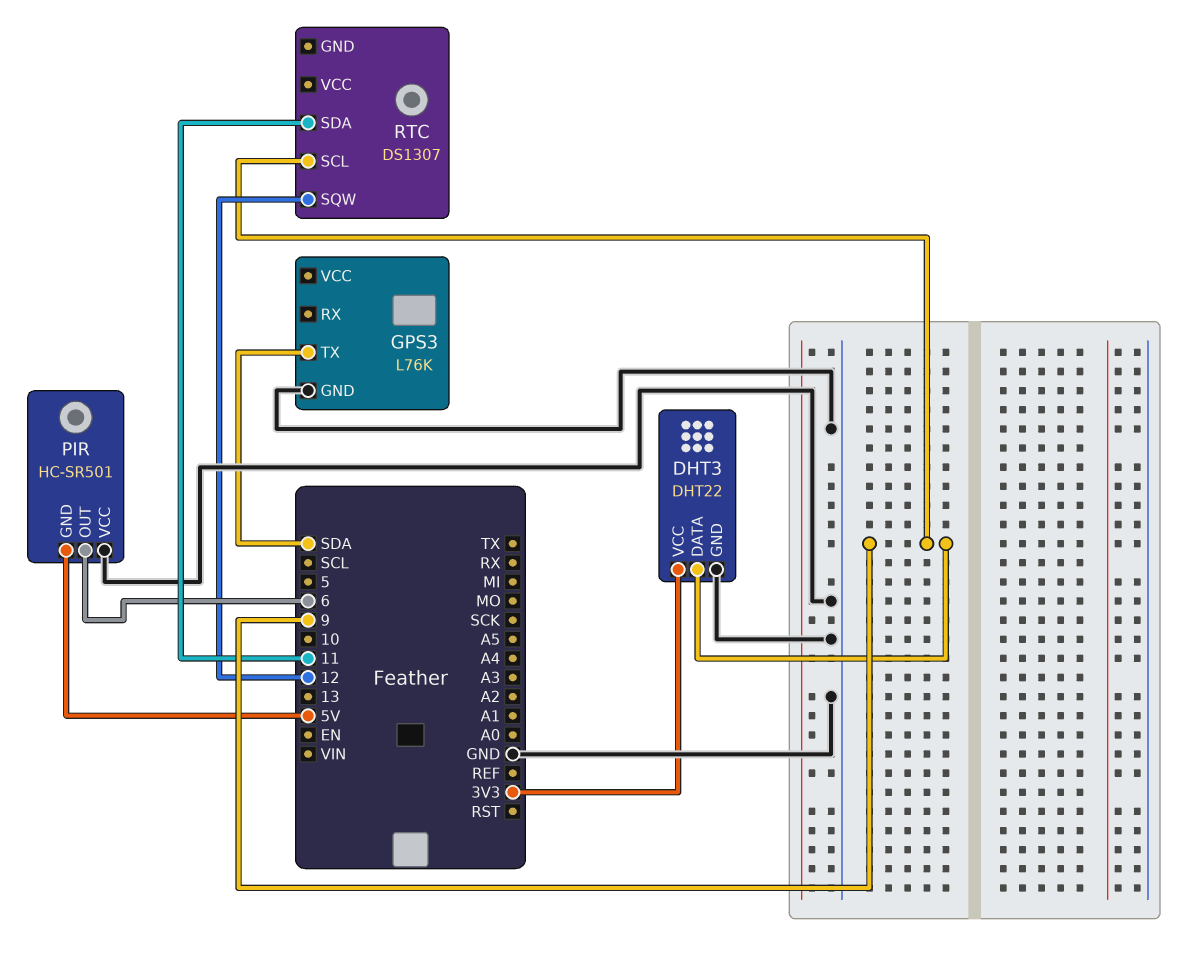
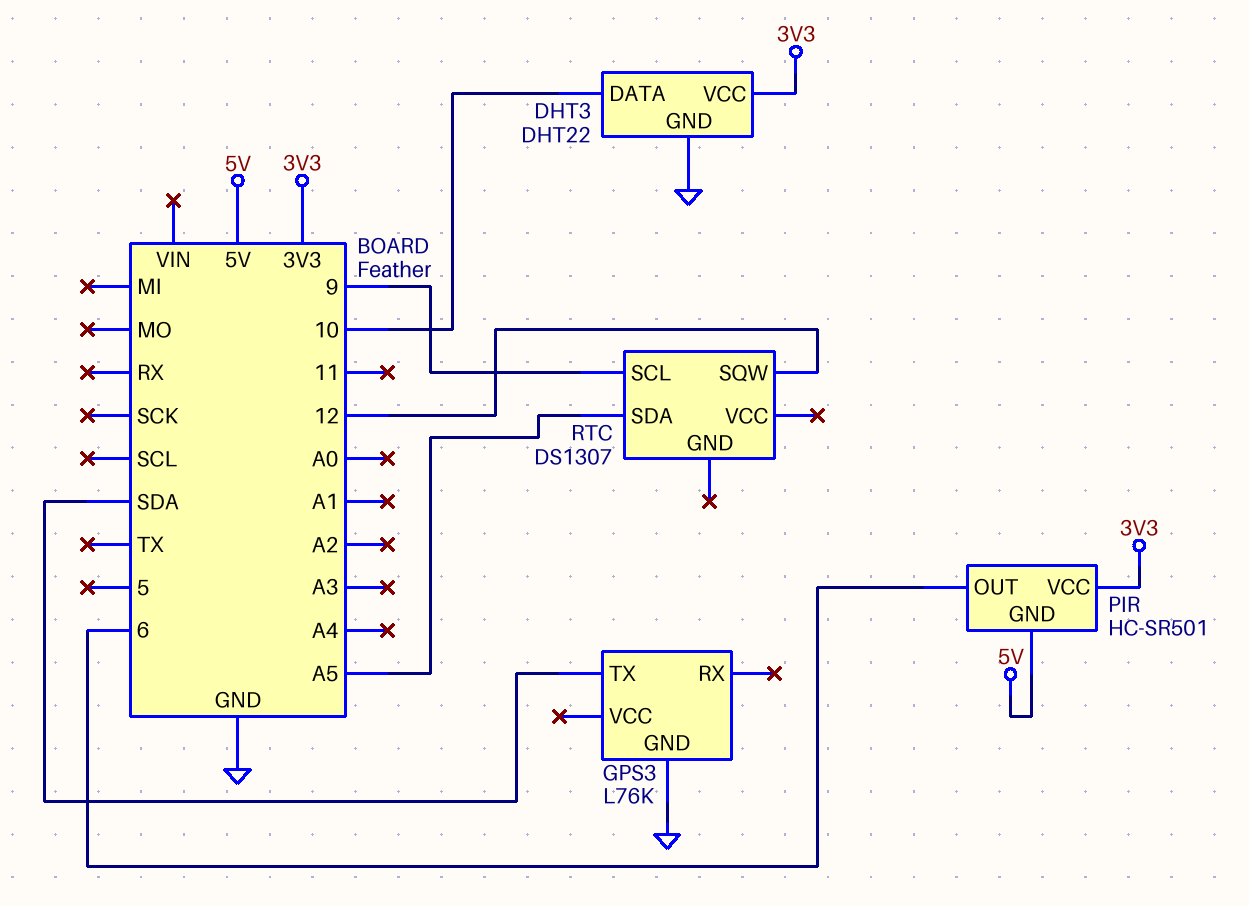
DHT3 pin DATA: 9 -> 10
PIR pin VCC: GND -> 3V3
RTC pin SDA: 11 -> A5

